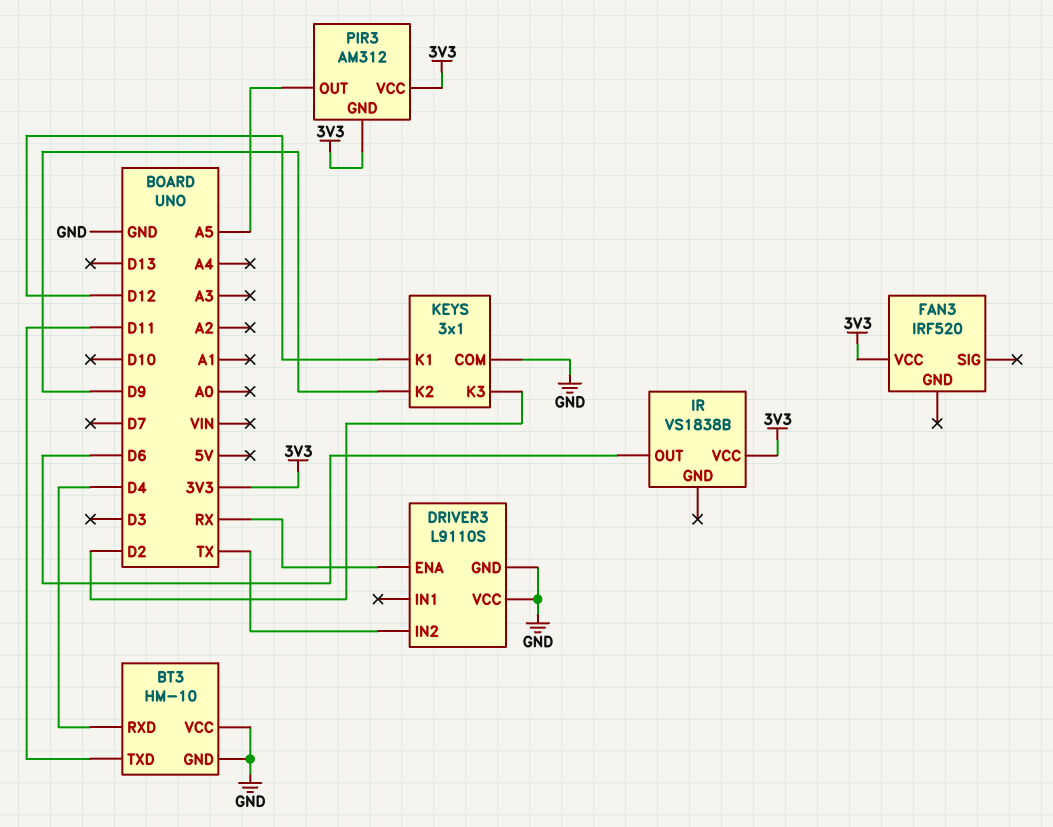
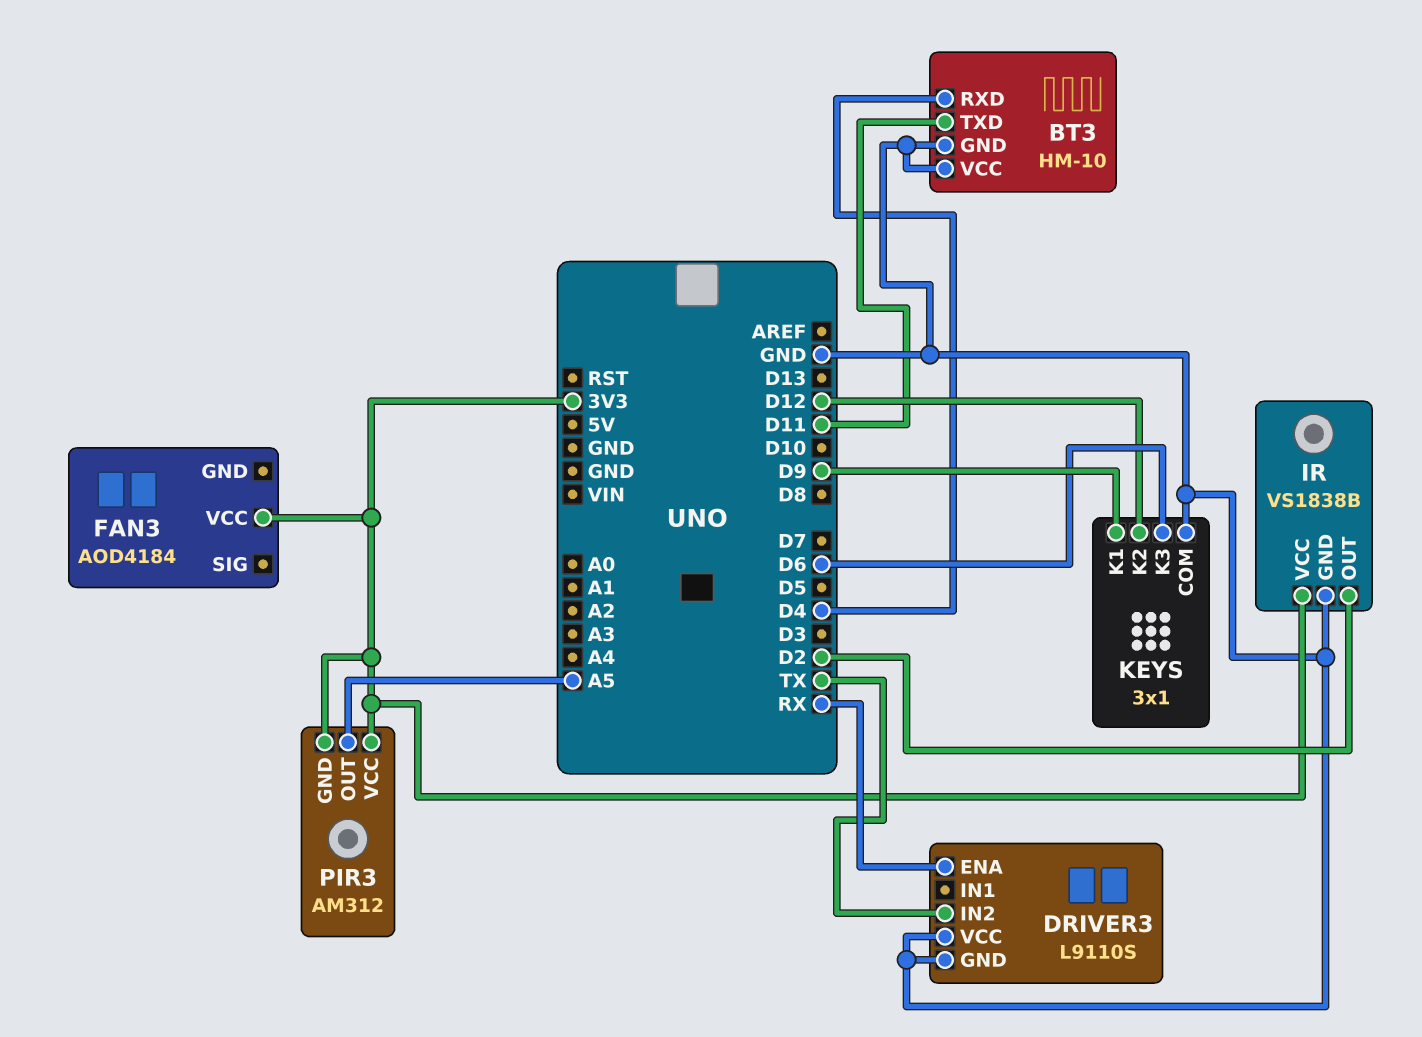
FAN3: IRF520 -> AOD4184
IR pin GND: none -> GND
IR pin OUT: D6 -> D2
KEYS pin K1: D12 -> D9
KEYS pin K2: D9 -> D12
KEYS pin K3: D2 -> D6

